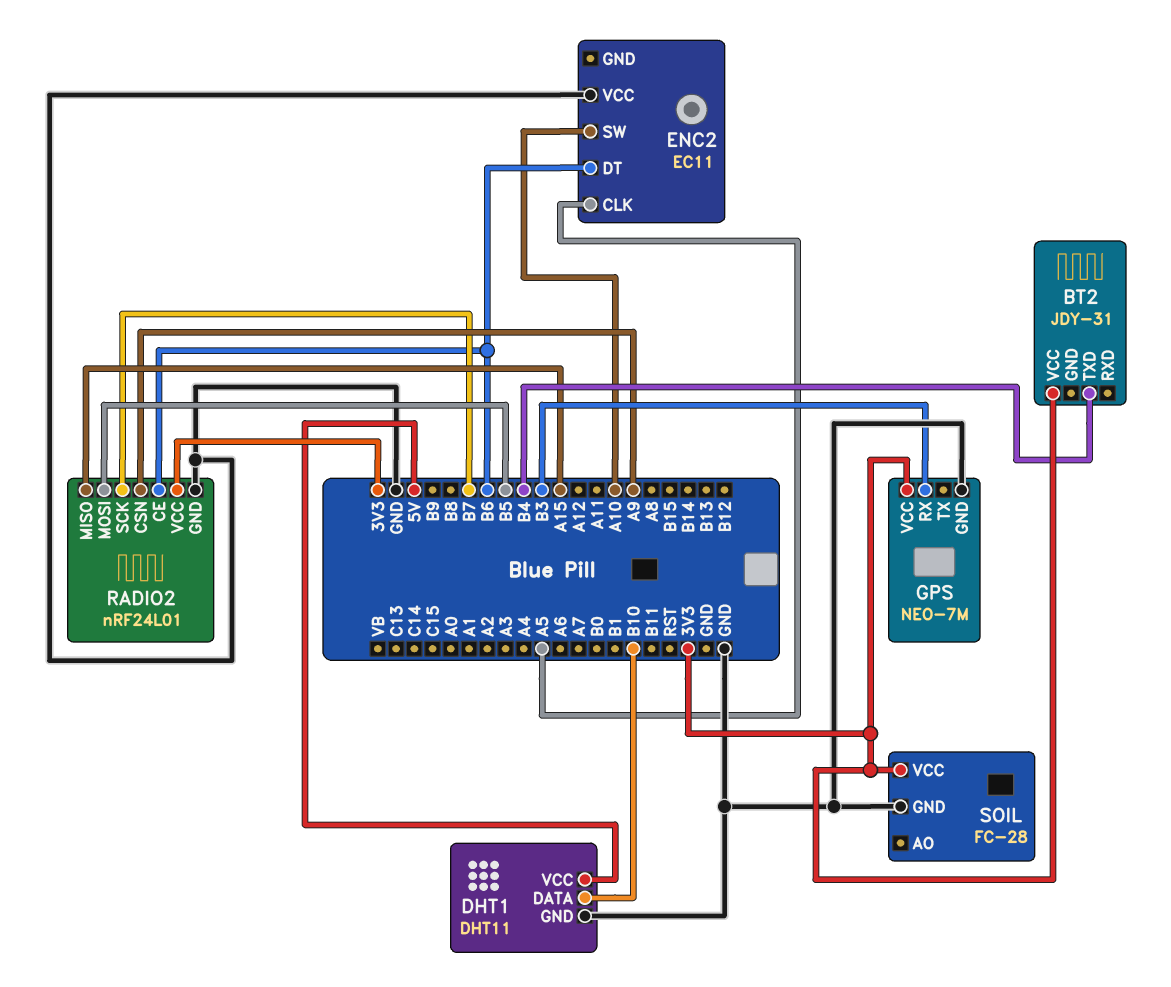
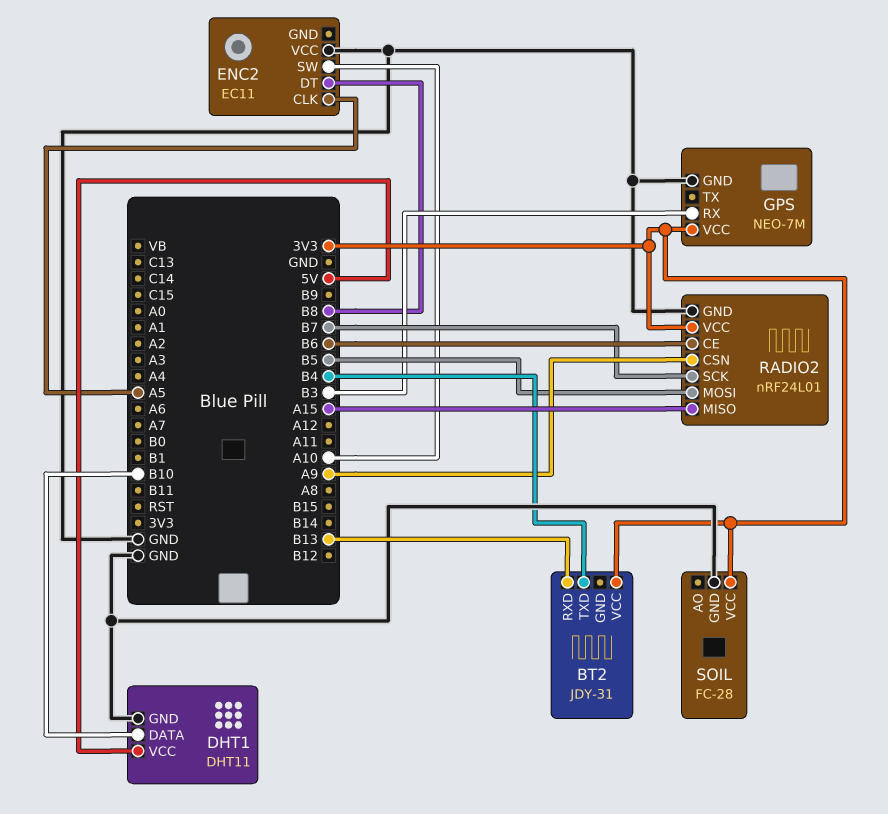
BT2 pin RXD: none -> B13
ENC2 pin DT: B6 -> B8

